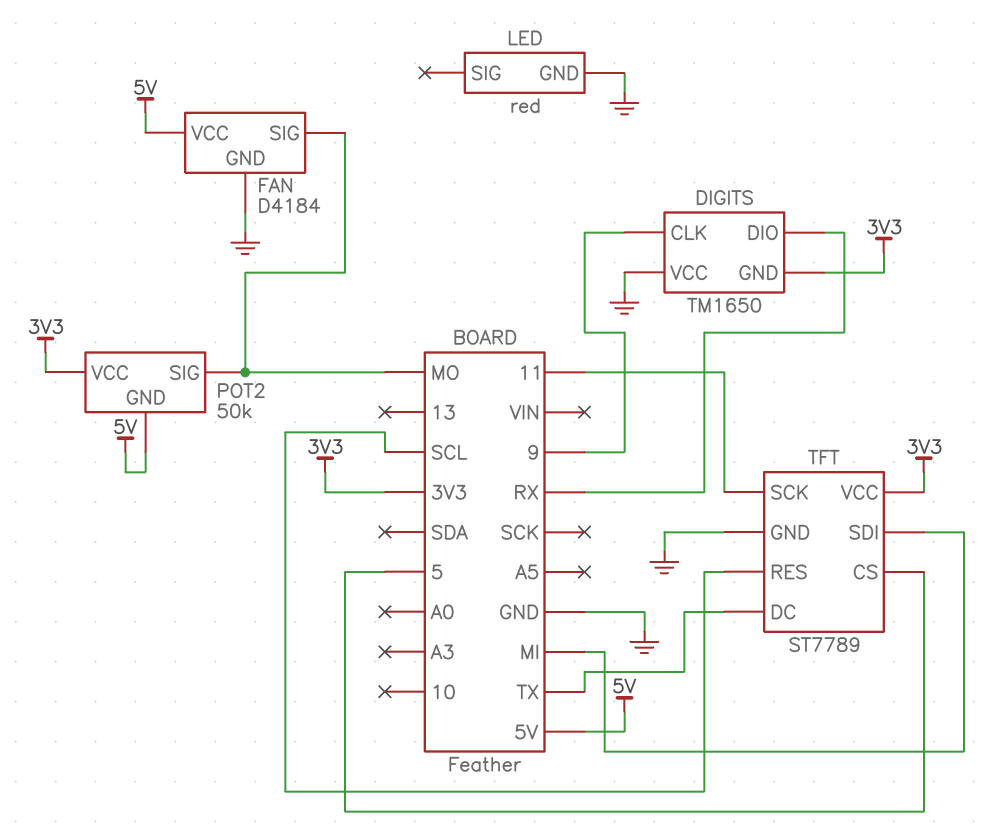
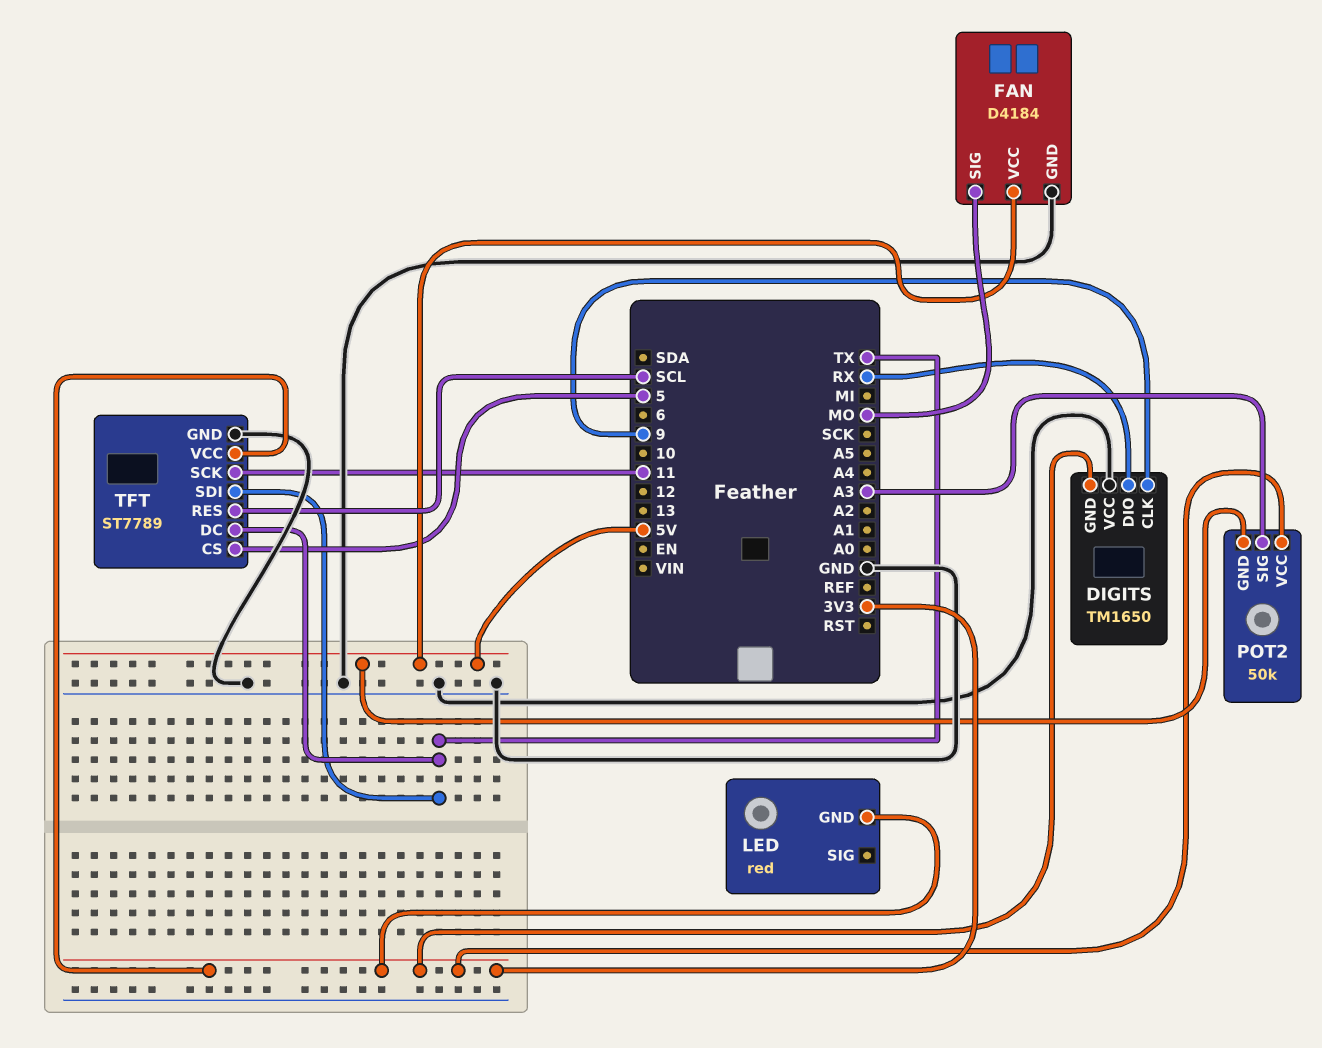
LED pin GND: GND -> 3V3
POT2 pin SIG: MO -> A3
TFT pin SDI: MI -> TX

